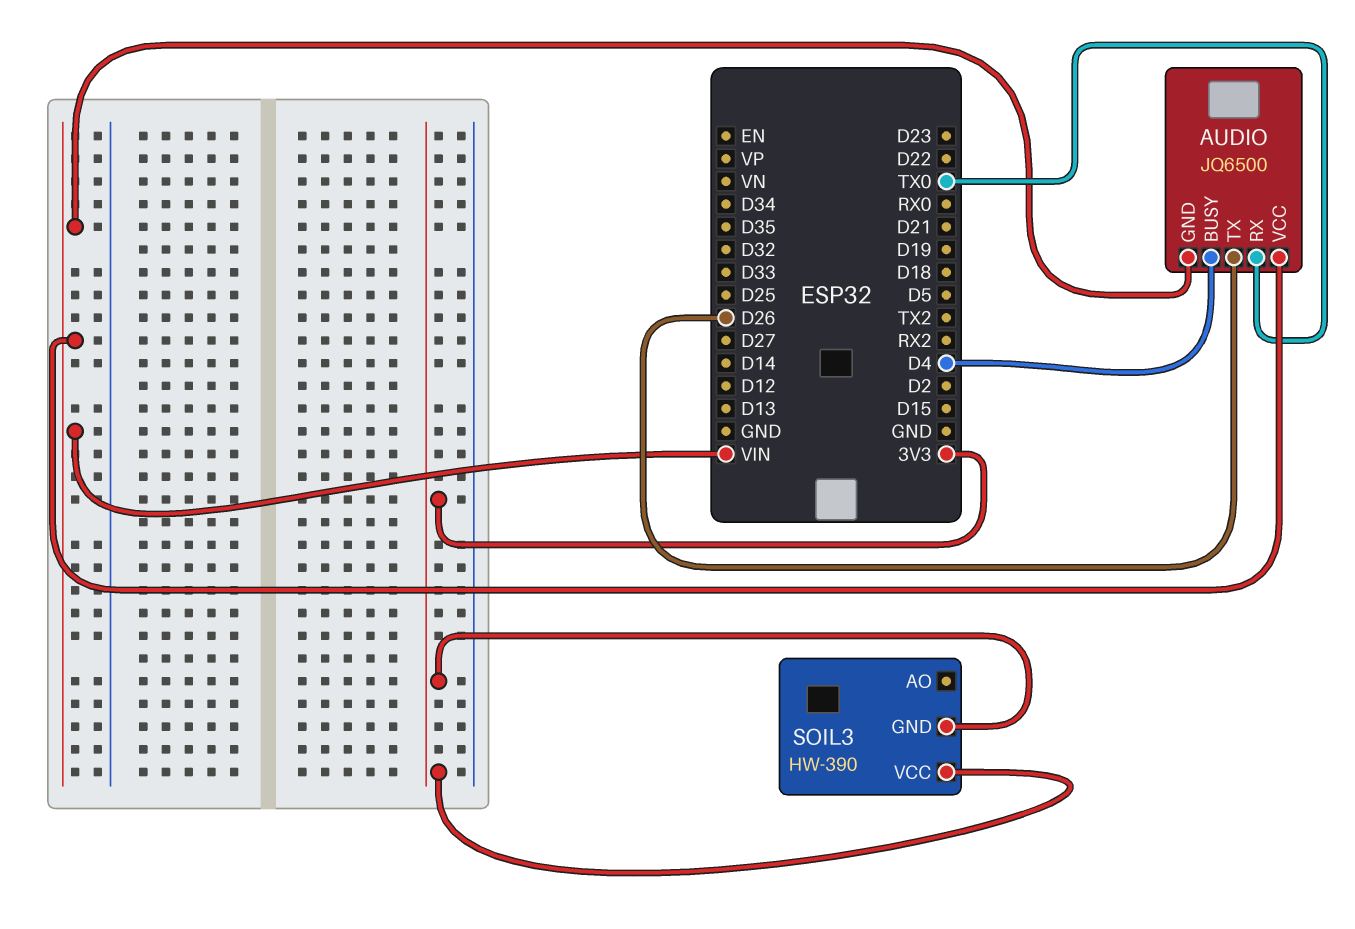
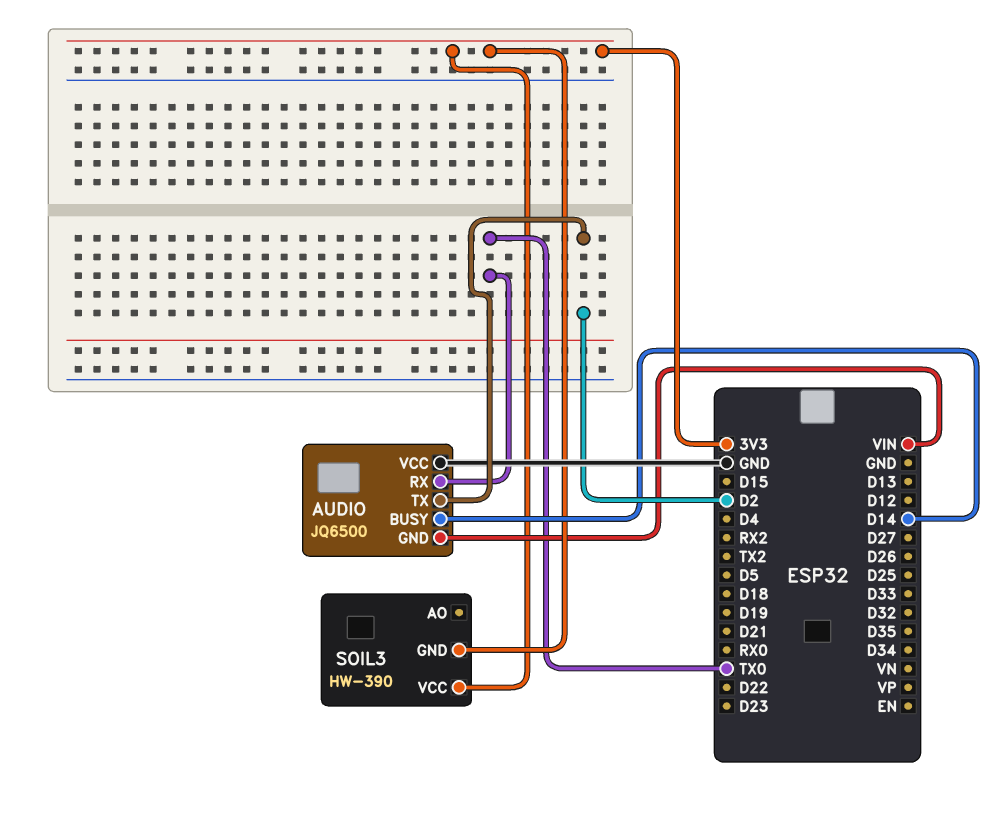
AUDIO pin BUSY: D4 -> D14
AUDIO pin TX: D26 -> D2
AUDIO pin VCC: VIN -> GND

